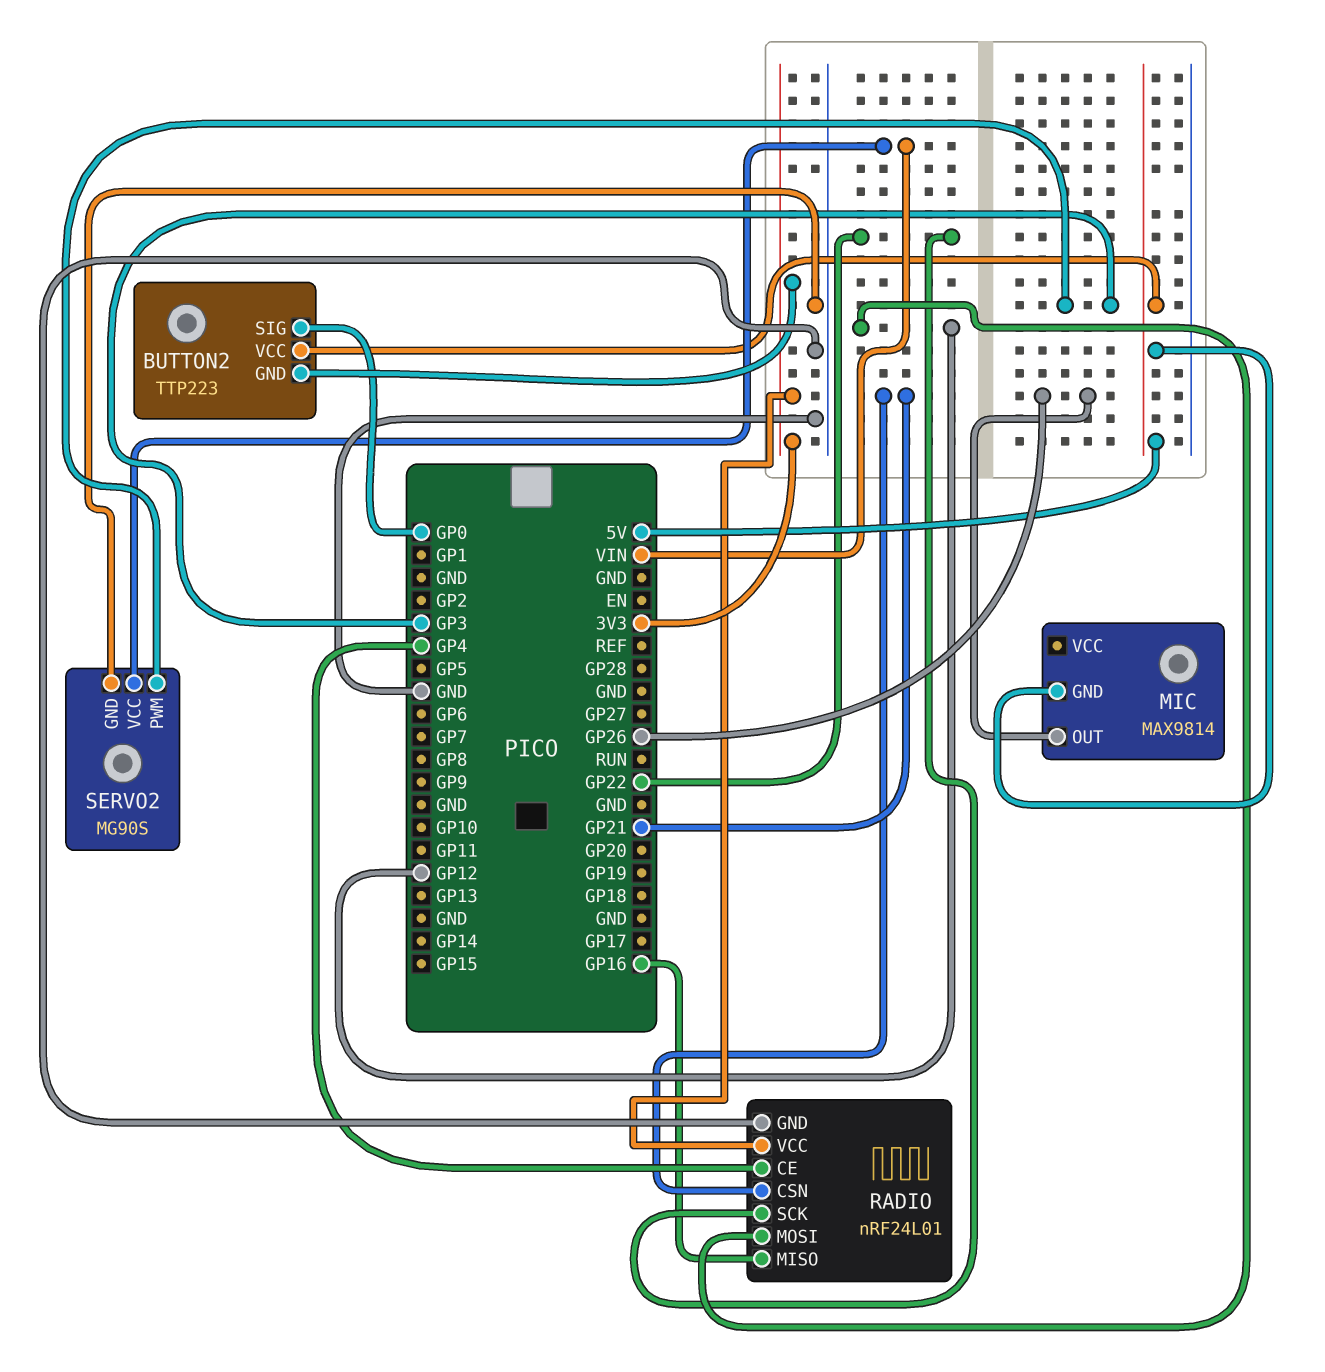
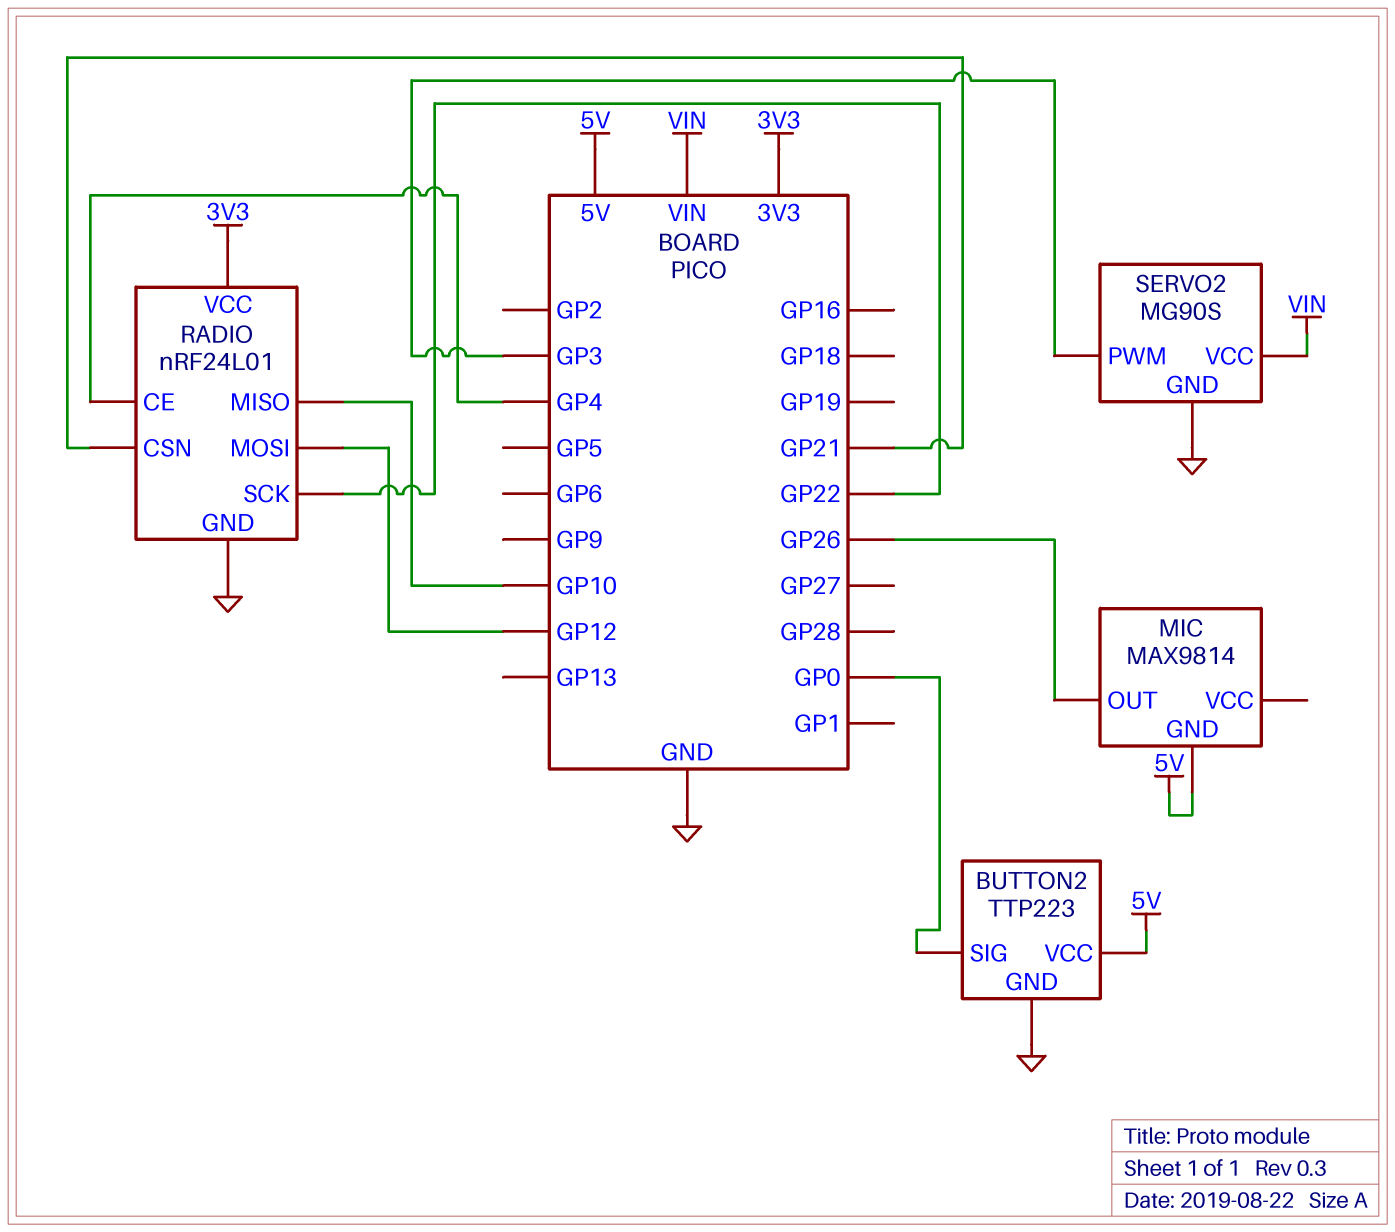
BUTTON2 pin GND: 3V3 -> GND
RADIO pin MISO: GP16 -> GP10

